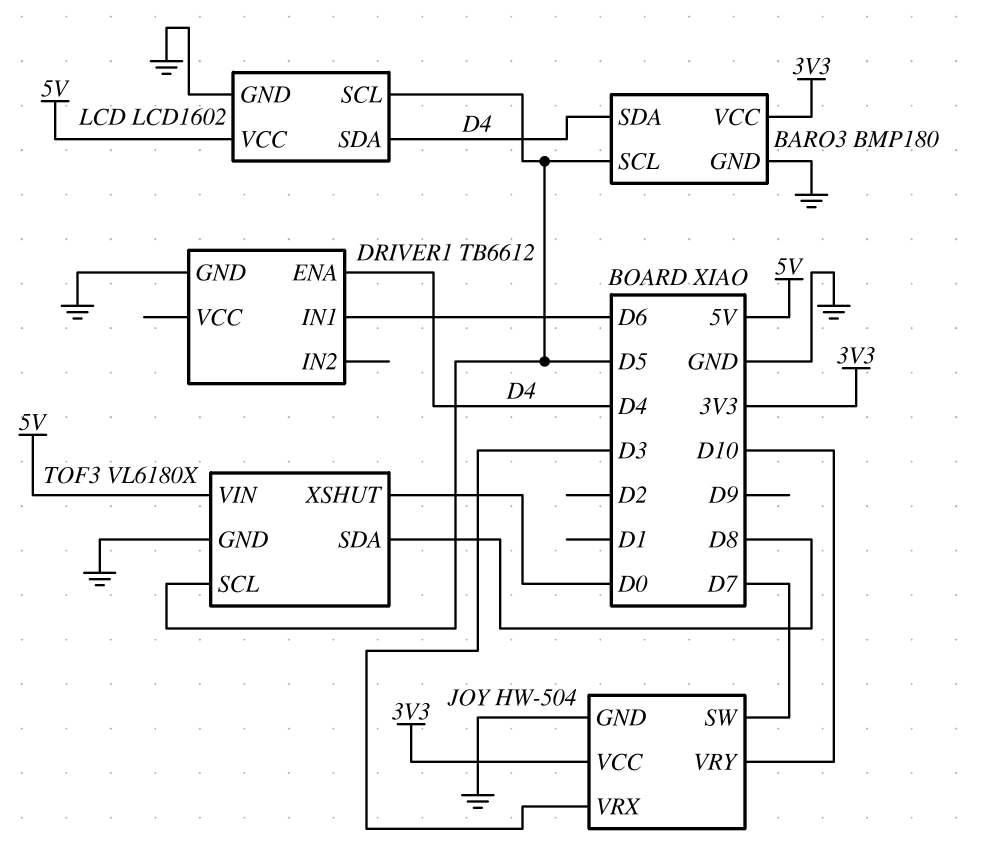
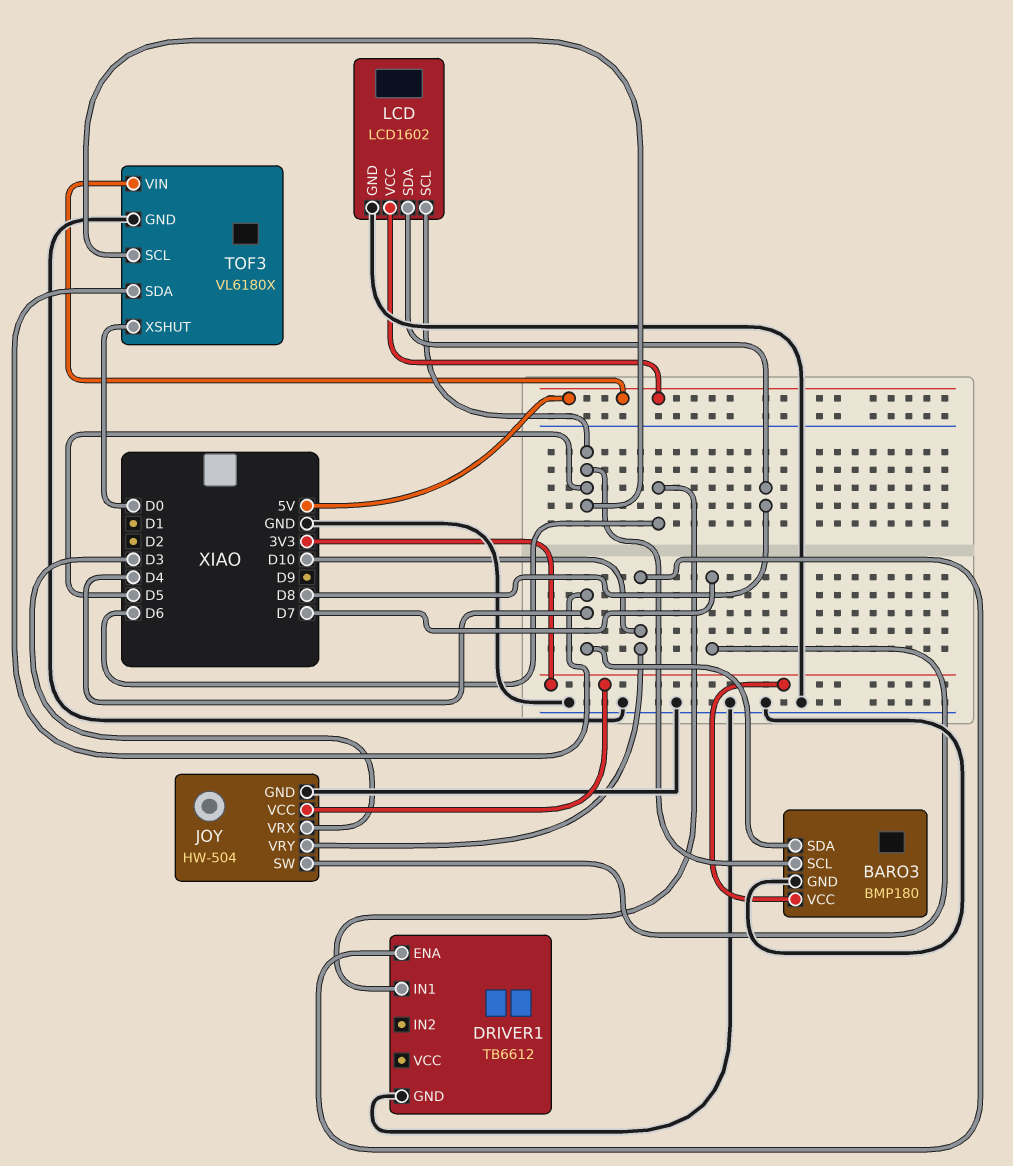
DRIVER1 pin ENA: D4 -> D10
LCD pin SDA: D4 -> D8
TOF3 pin SDA: D8 -> D4

